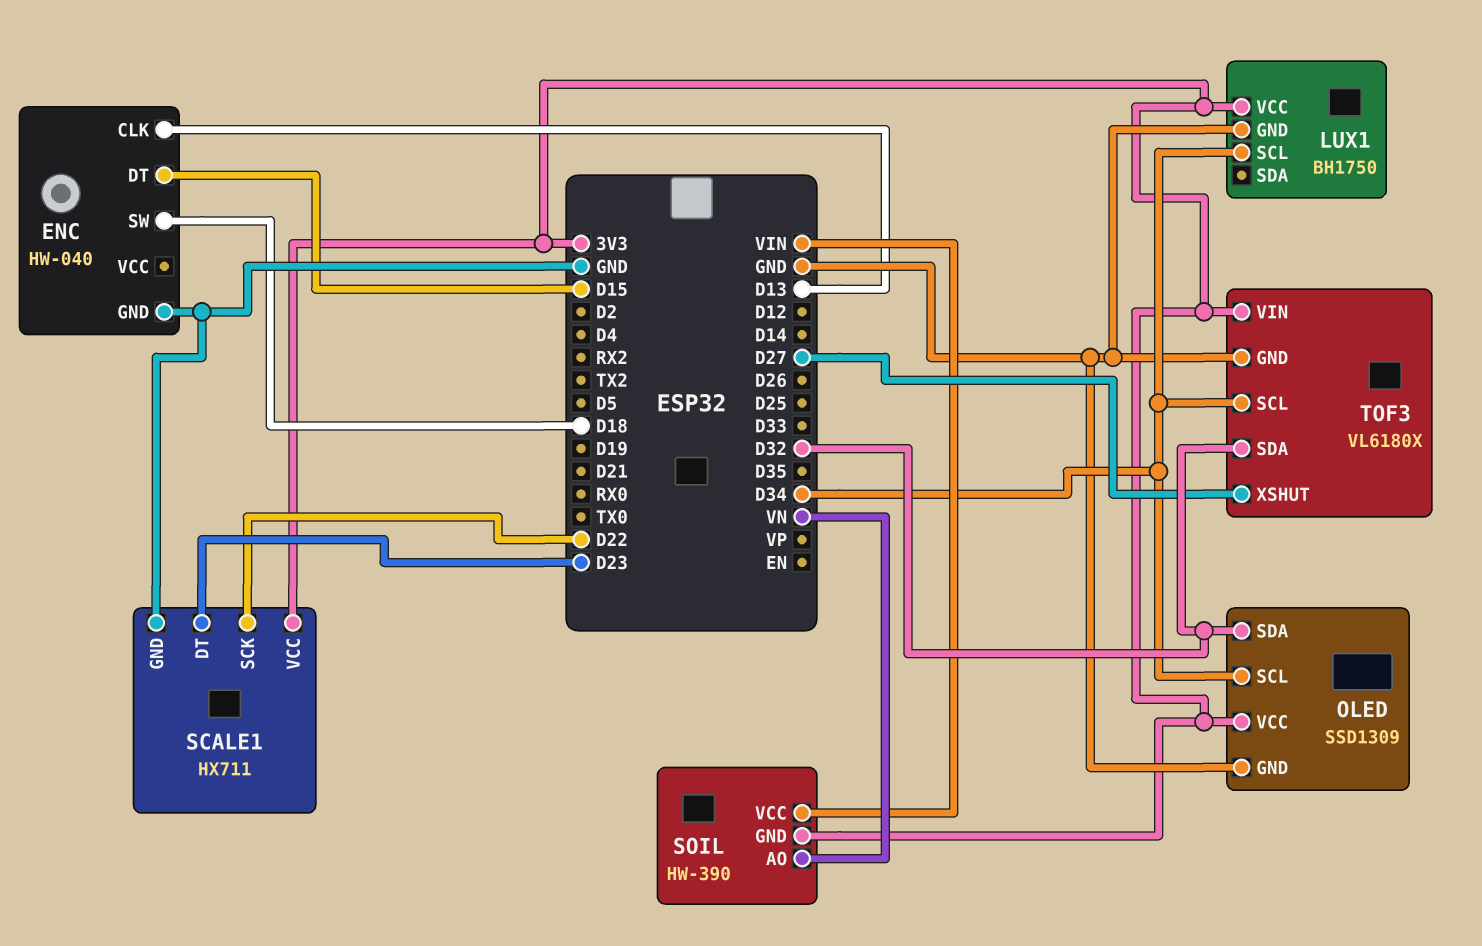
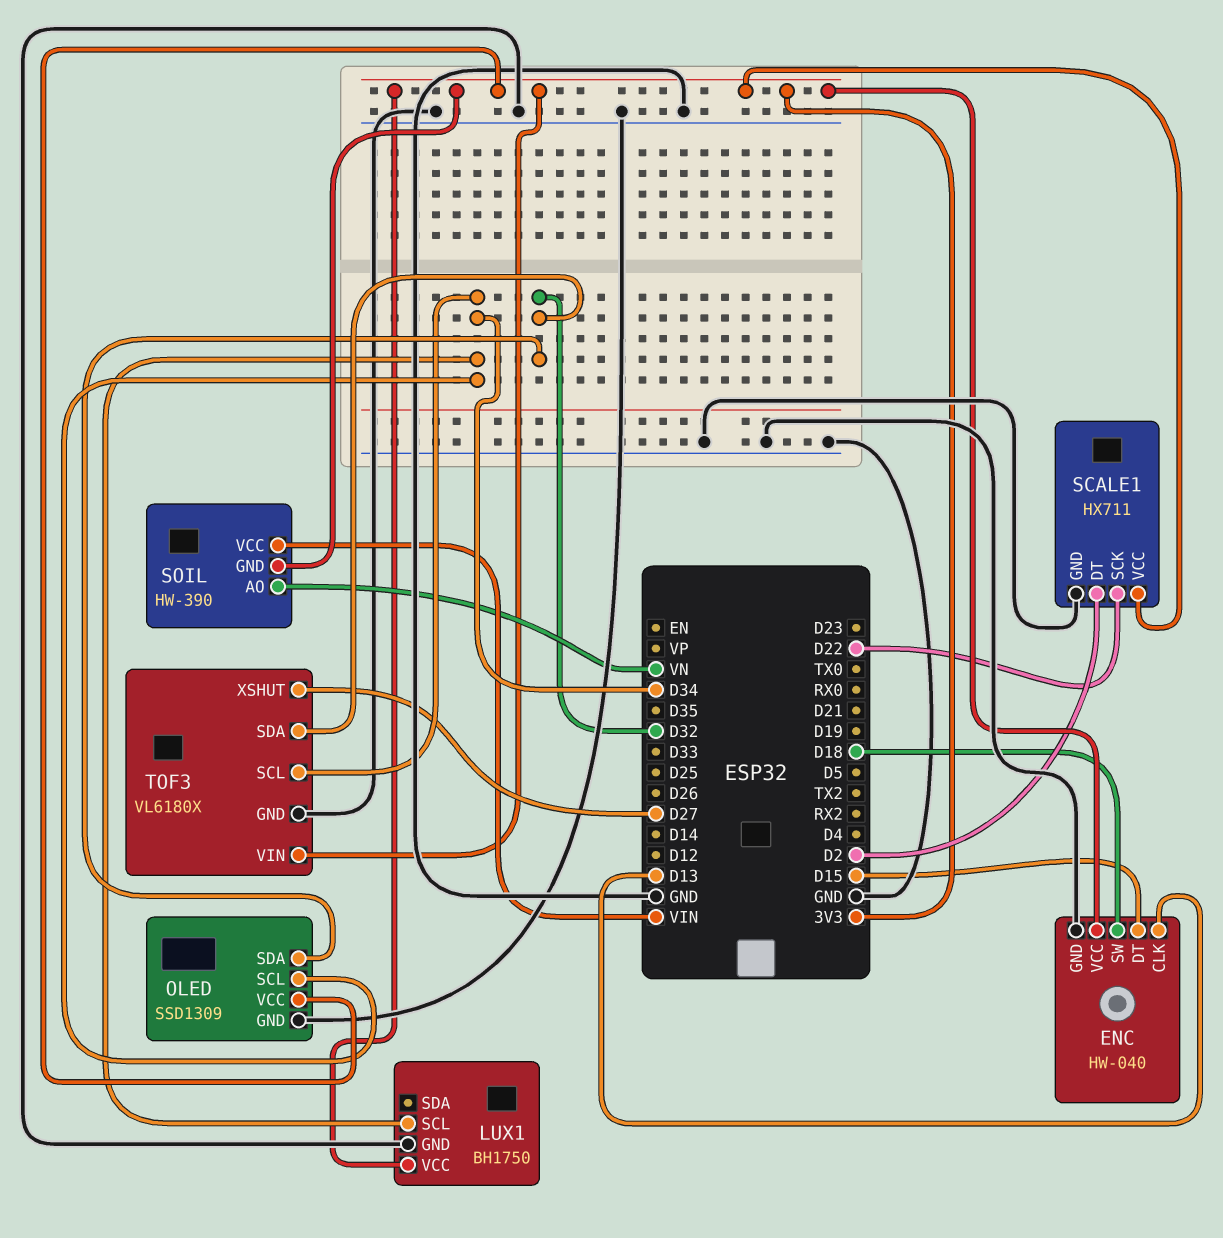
ENC pin VCC: none -> 3V3
SCALE1 pin DT: D23 -> D2

